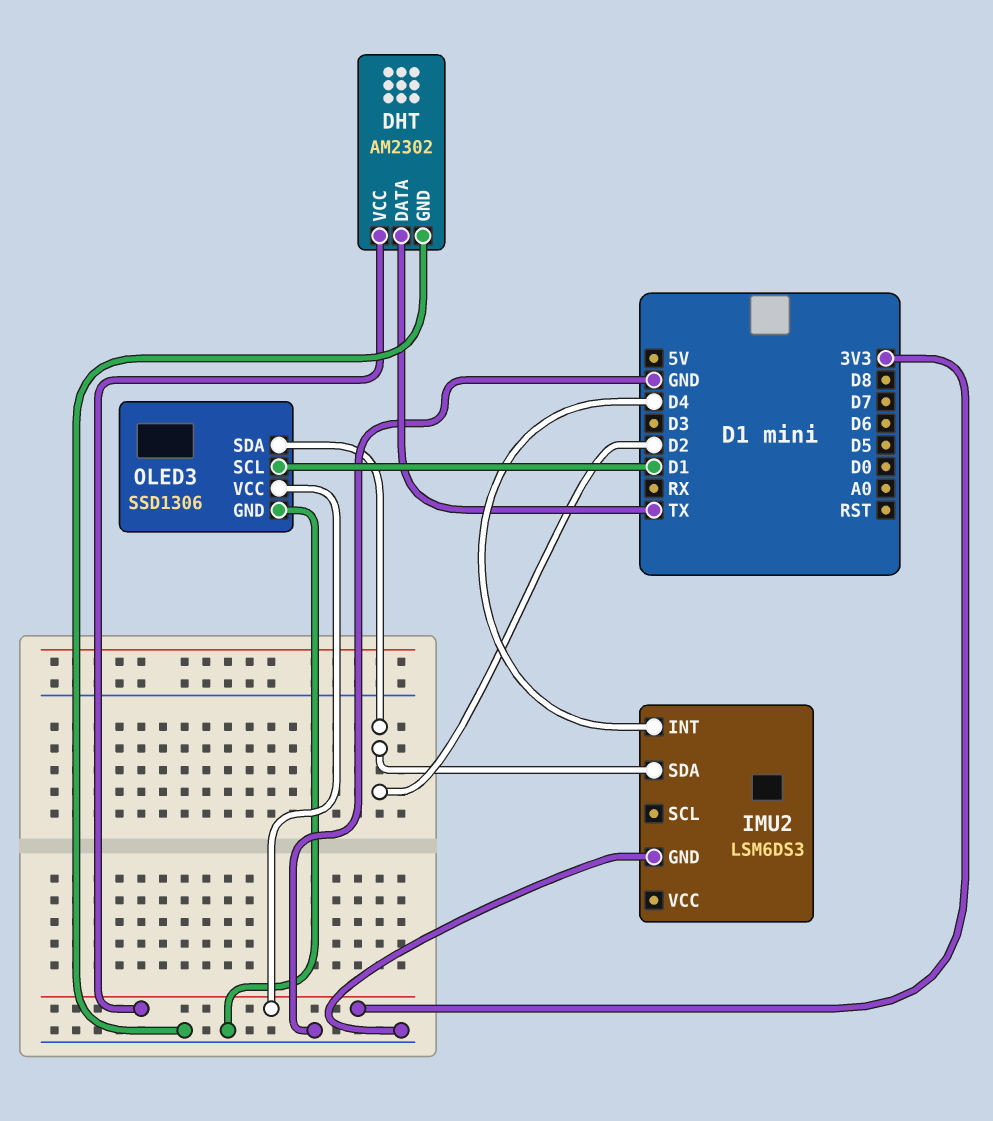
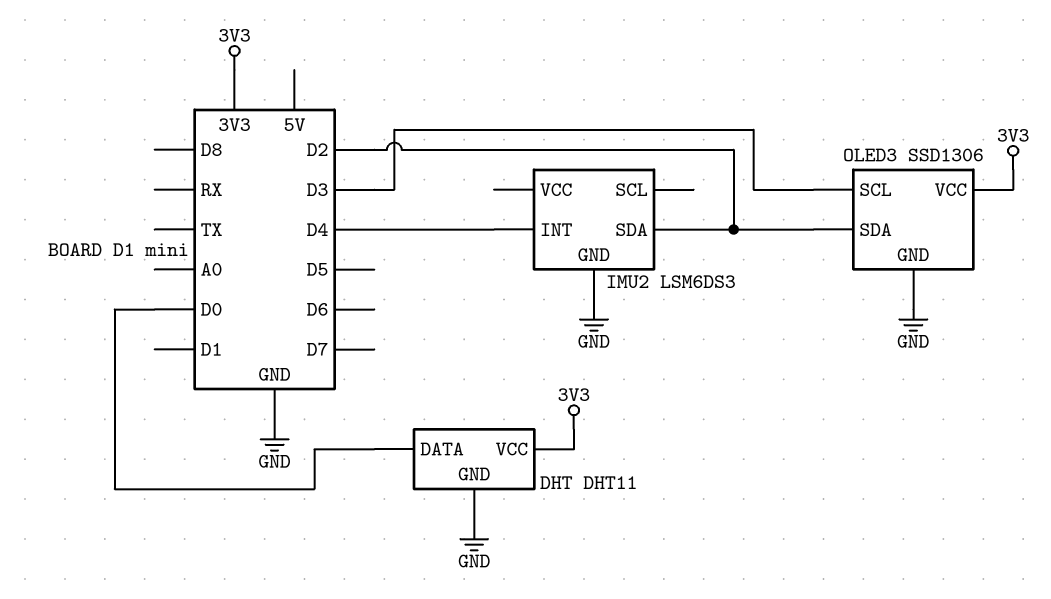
DHT: AM2302 -> DHT11
DHT pin DATA: TX -> D0
OLED3 pin SCL: D1 -> D3

